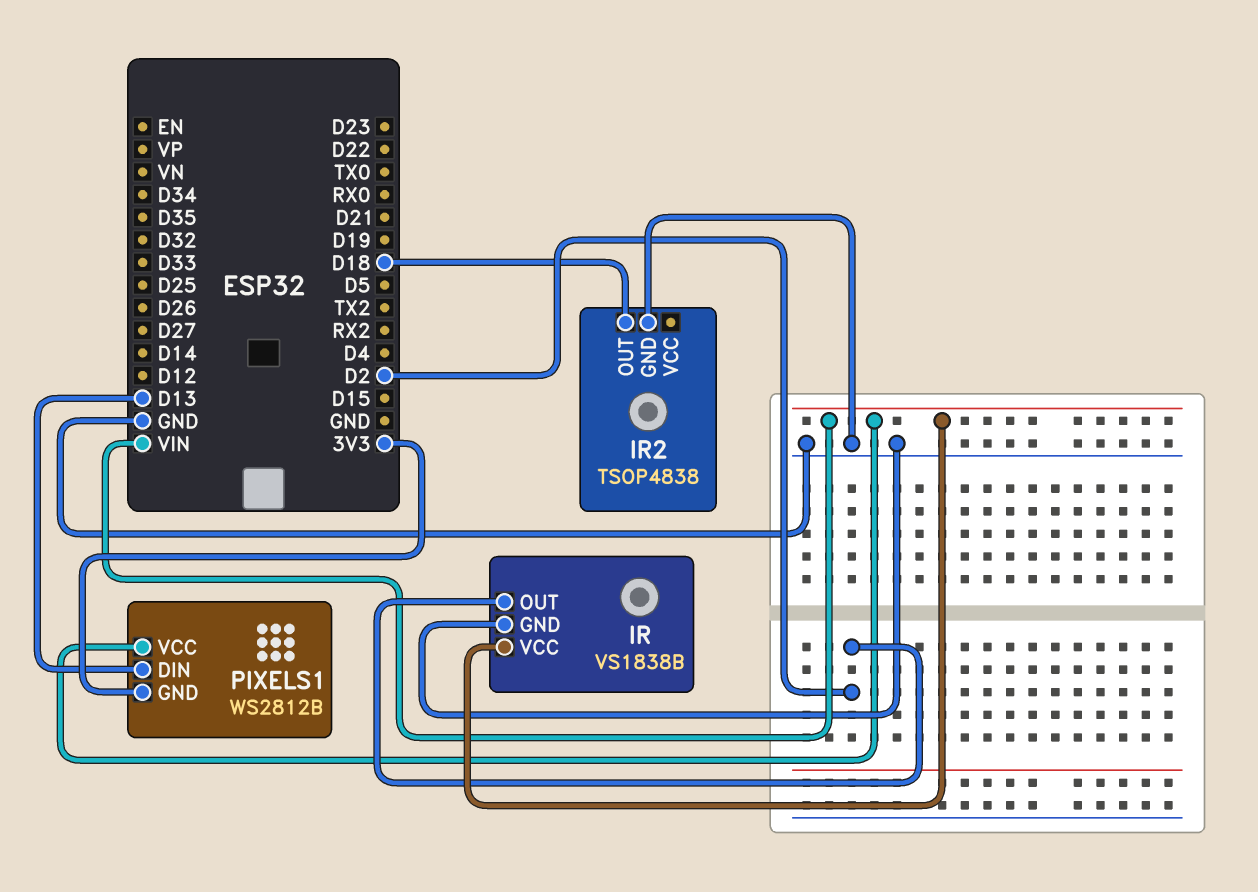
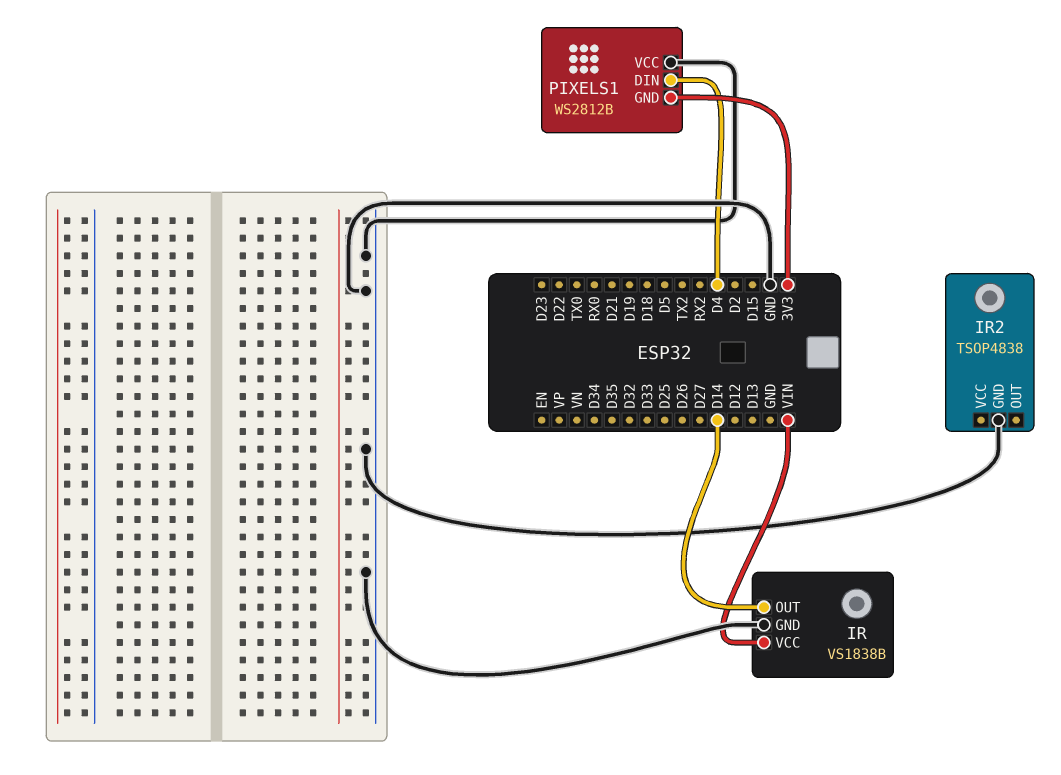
IR pin OUT: D2 -> D14
IR2 pin OUT: D18 -> none
PIXELS1 pin DIN: D13 -> D4
PIXELS1 pin VCC: VIN -> GND

